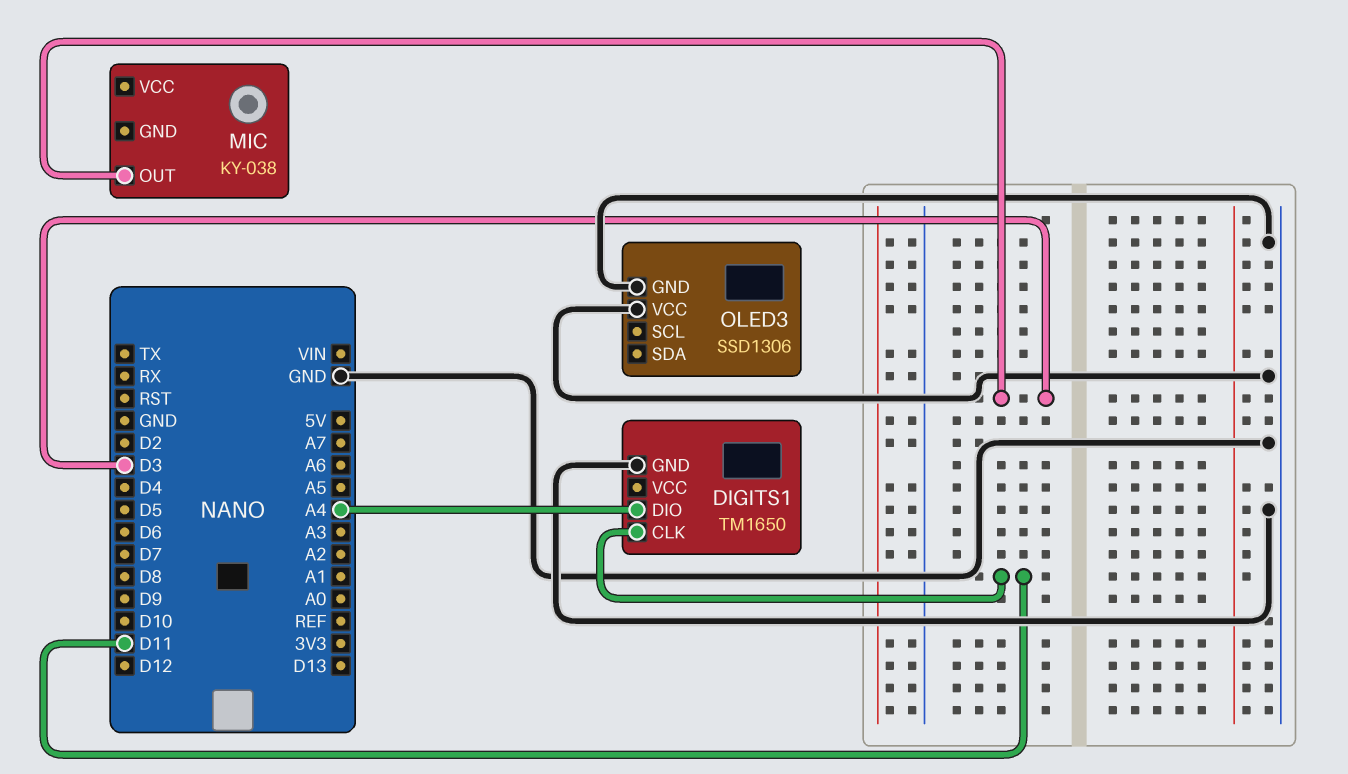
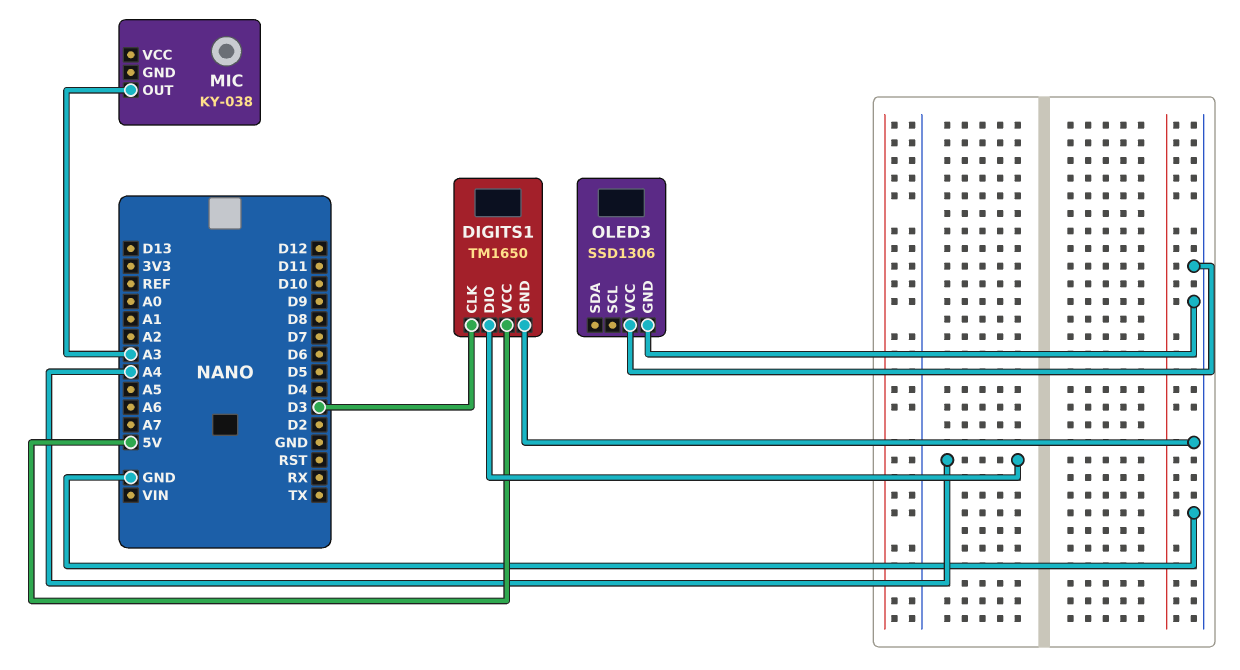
DIGITS1 pin CLK: D11 -> D3
DIGITS1 pin VCC: none -> 5V
MIC pin OUT: D3 -> A3

